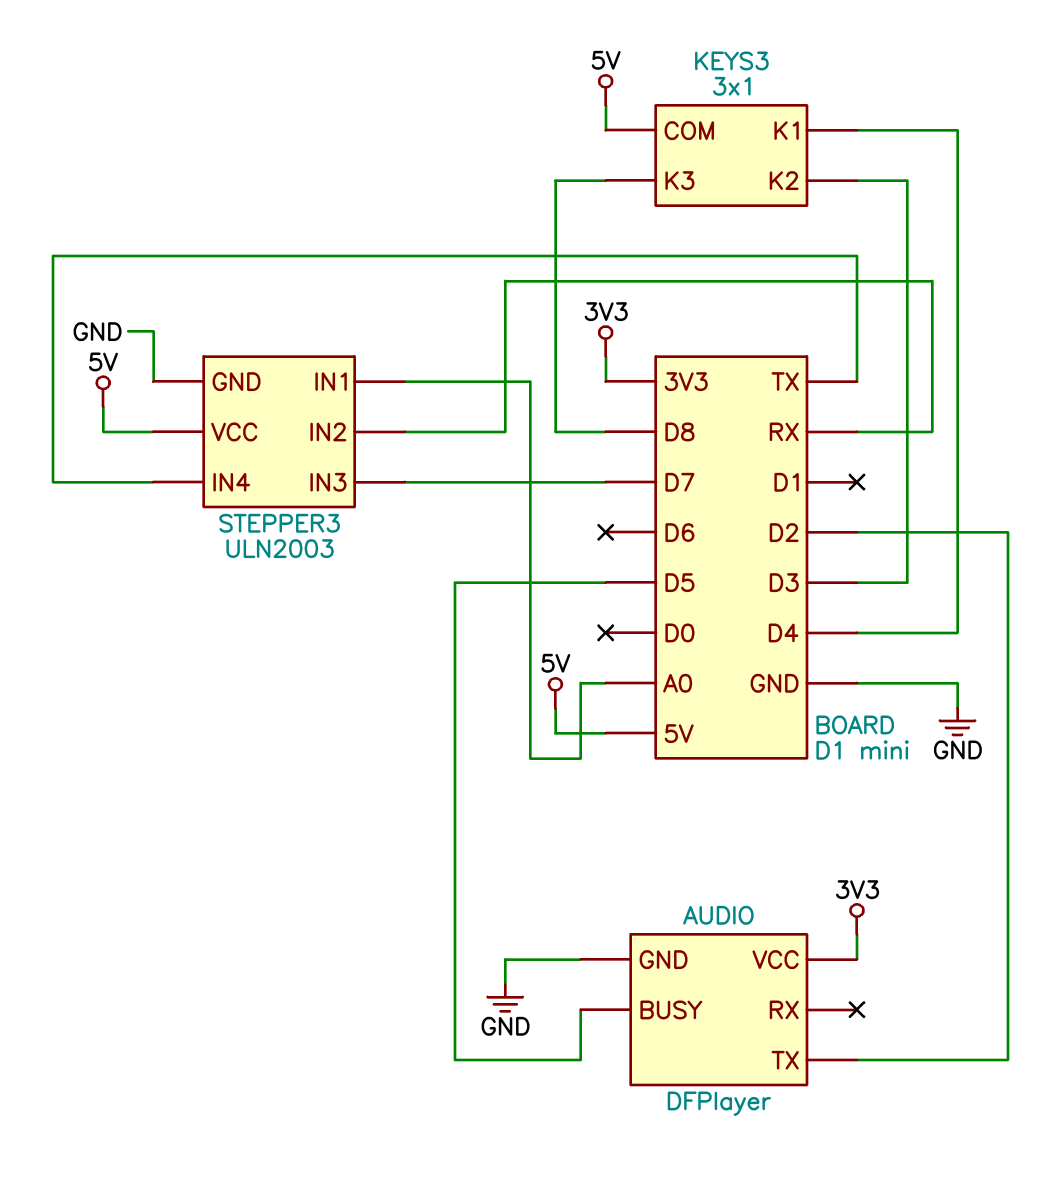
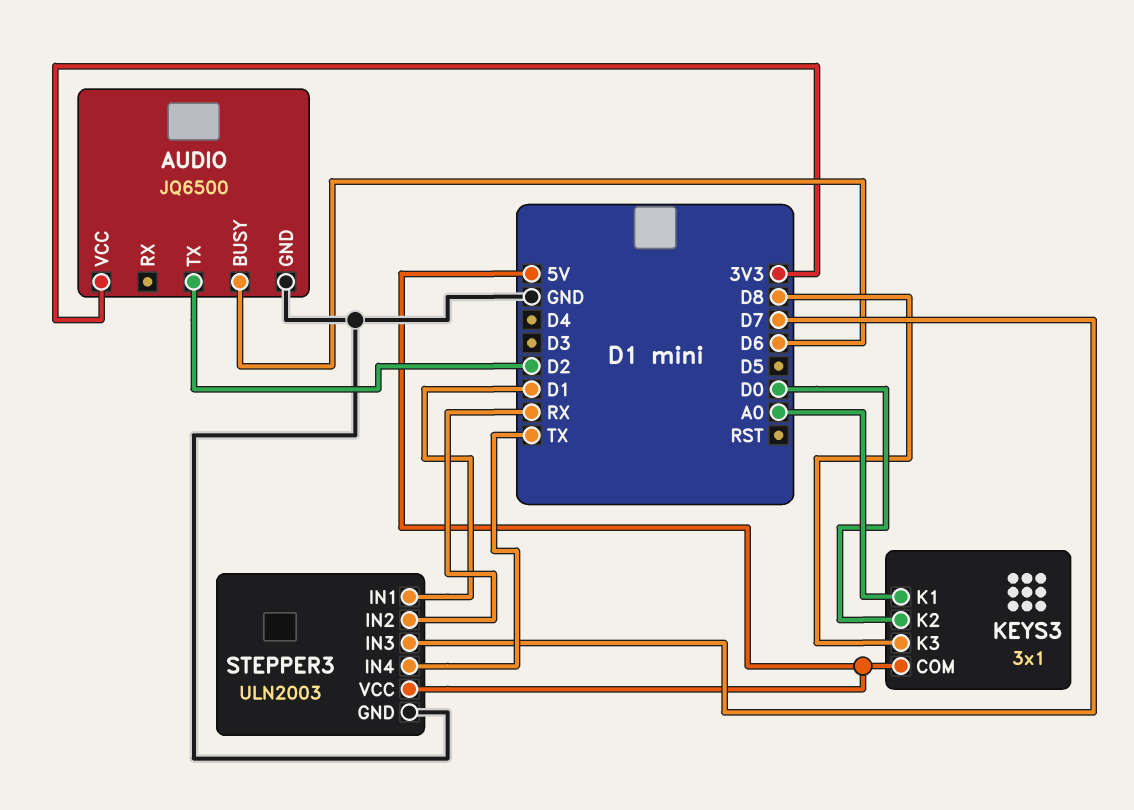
AUDIO: DFPlayer -> JQ6500
AUDIO pin BUSY: D5 -> D6
KEYS3 pin K1: D4 -> A0
KEYS3 pin K2: D3 -> D0
STEPPER3 pin IN1: A0 -> D1

